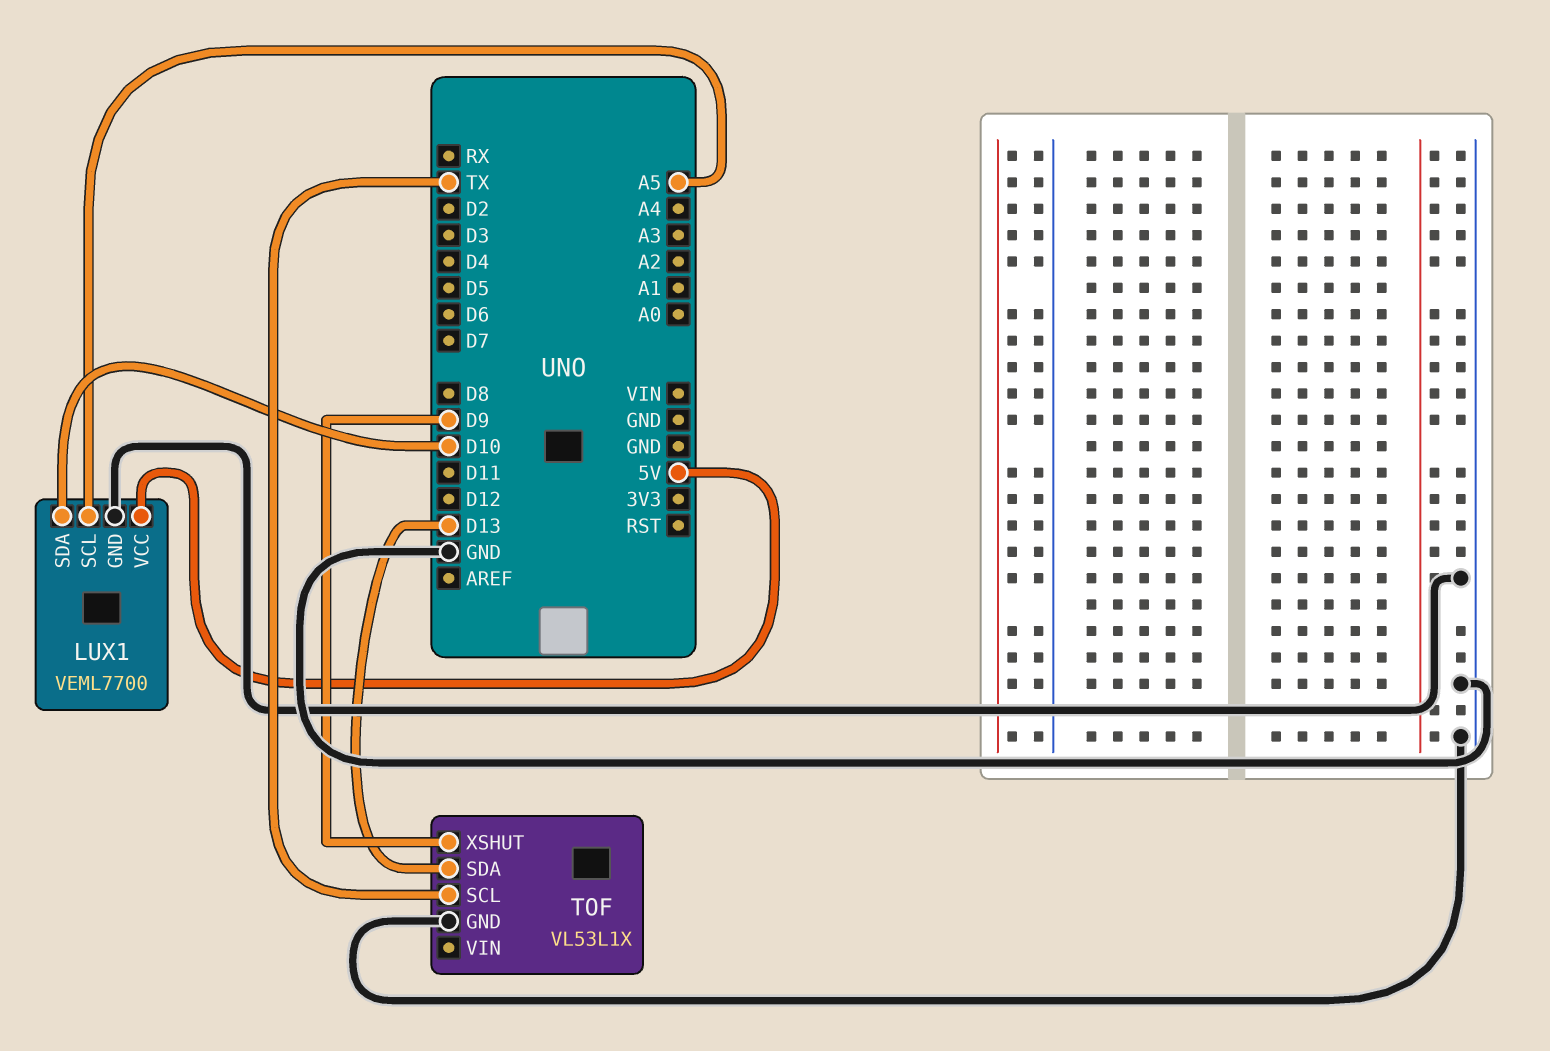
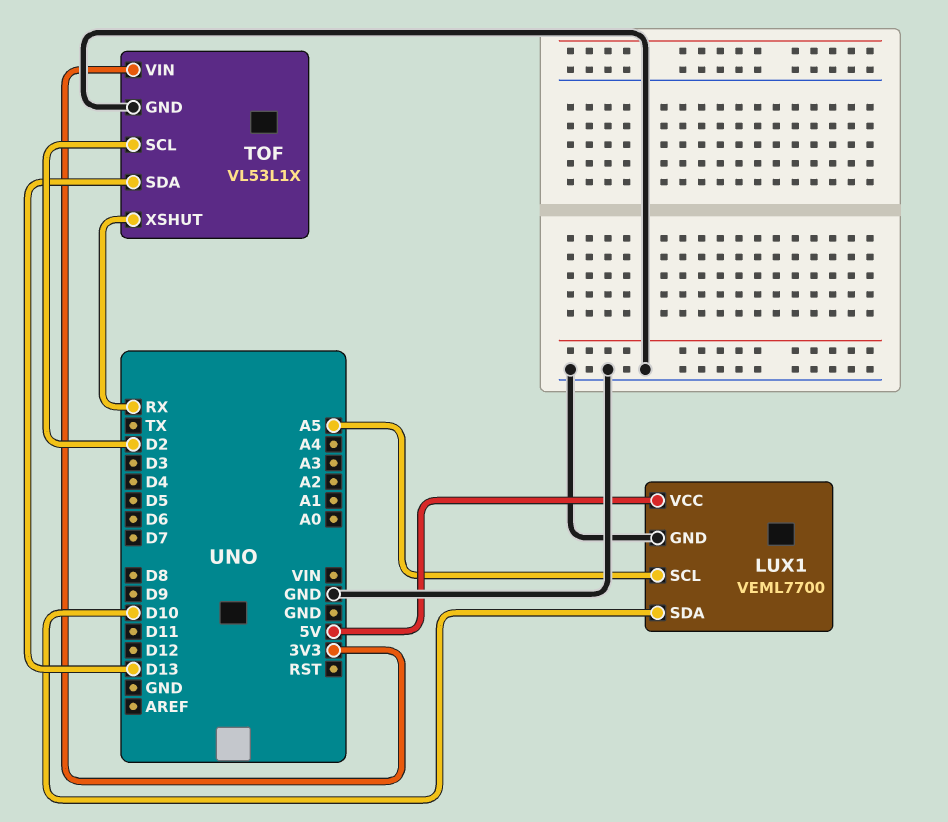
TOF pin SCL: TX -> D2
TOF pin VIN: none -> 3V3
TOF pin XSHUT: D9 -> RX

